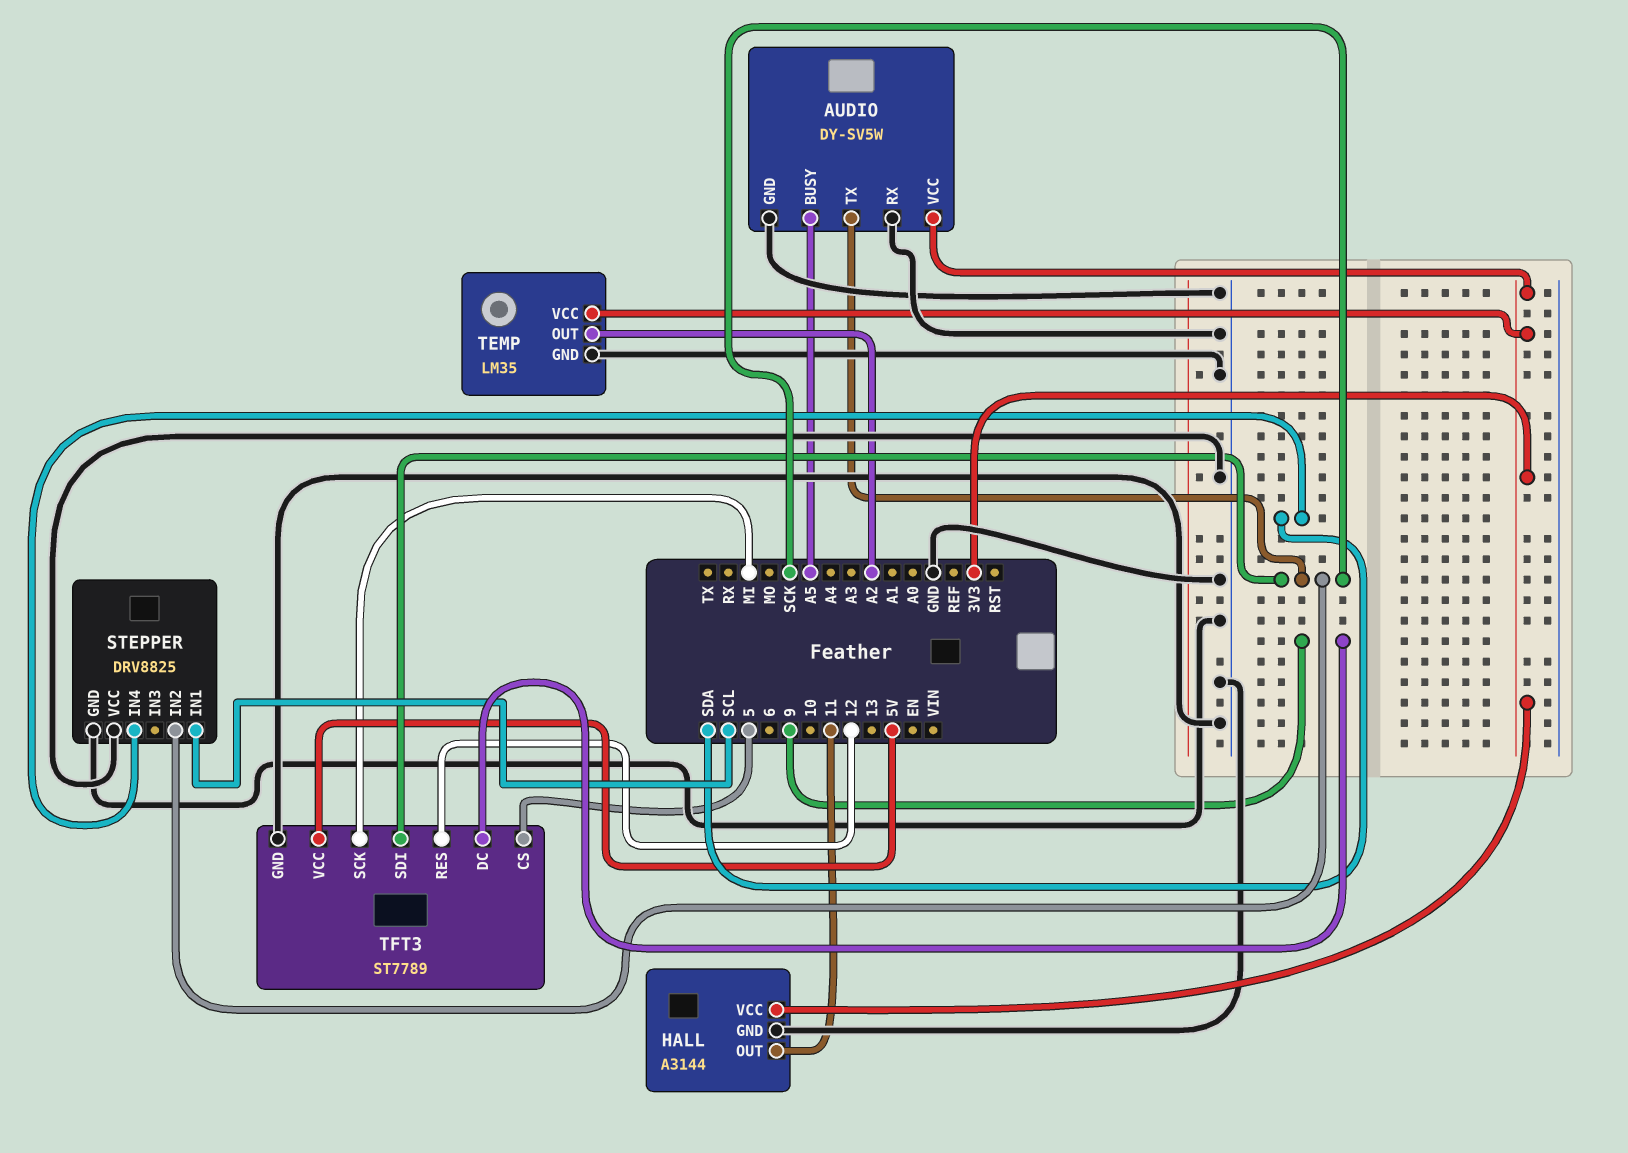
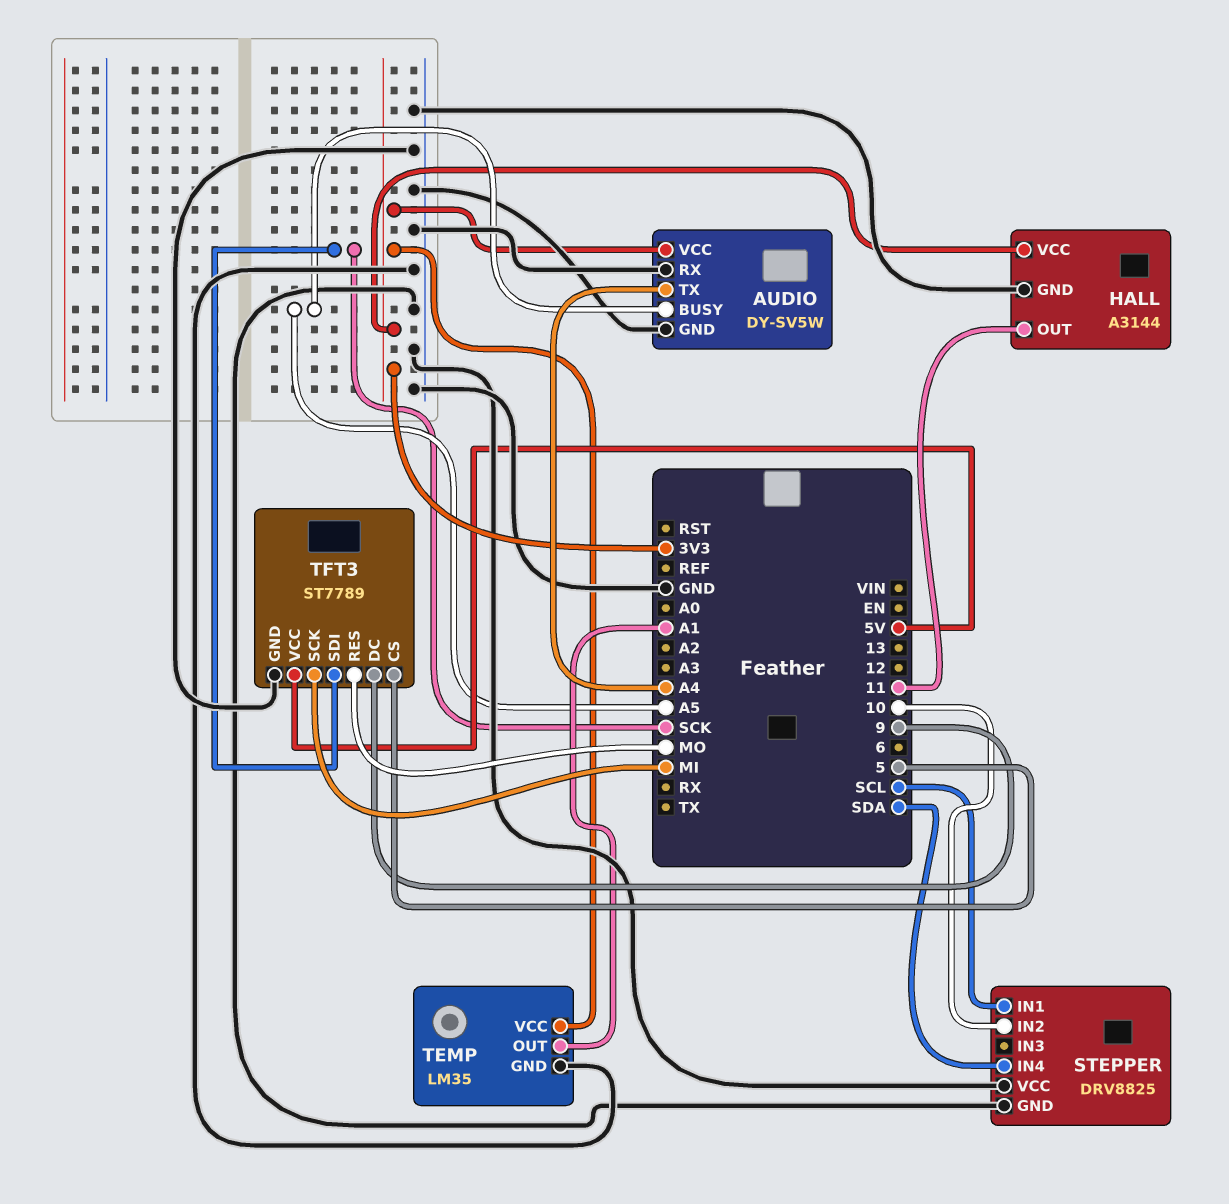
AUDIO pin TX: SCK -> A4
STEPPER pin IN2: SCK -> 10
TEMP pin OUT: A2 -> A1
TFT3 pin RES: 12 -> MO

